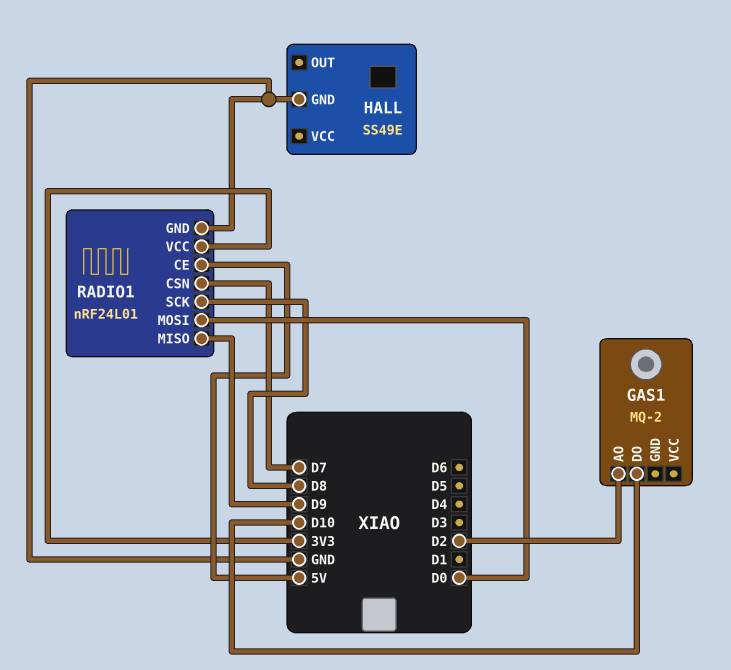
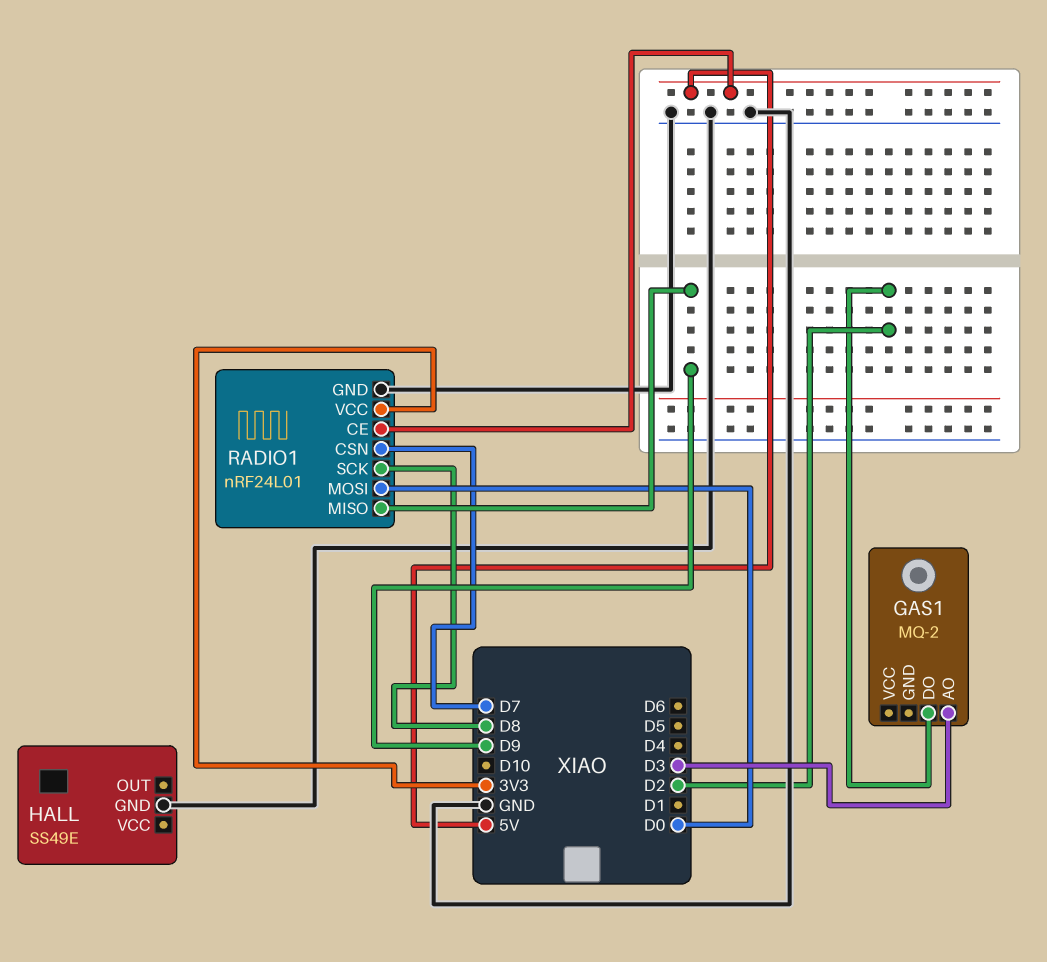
GAS1 pin AO: D2 -> D3
GAS1 pin DO: D10 -> D2

